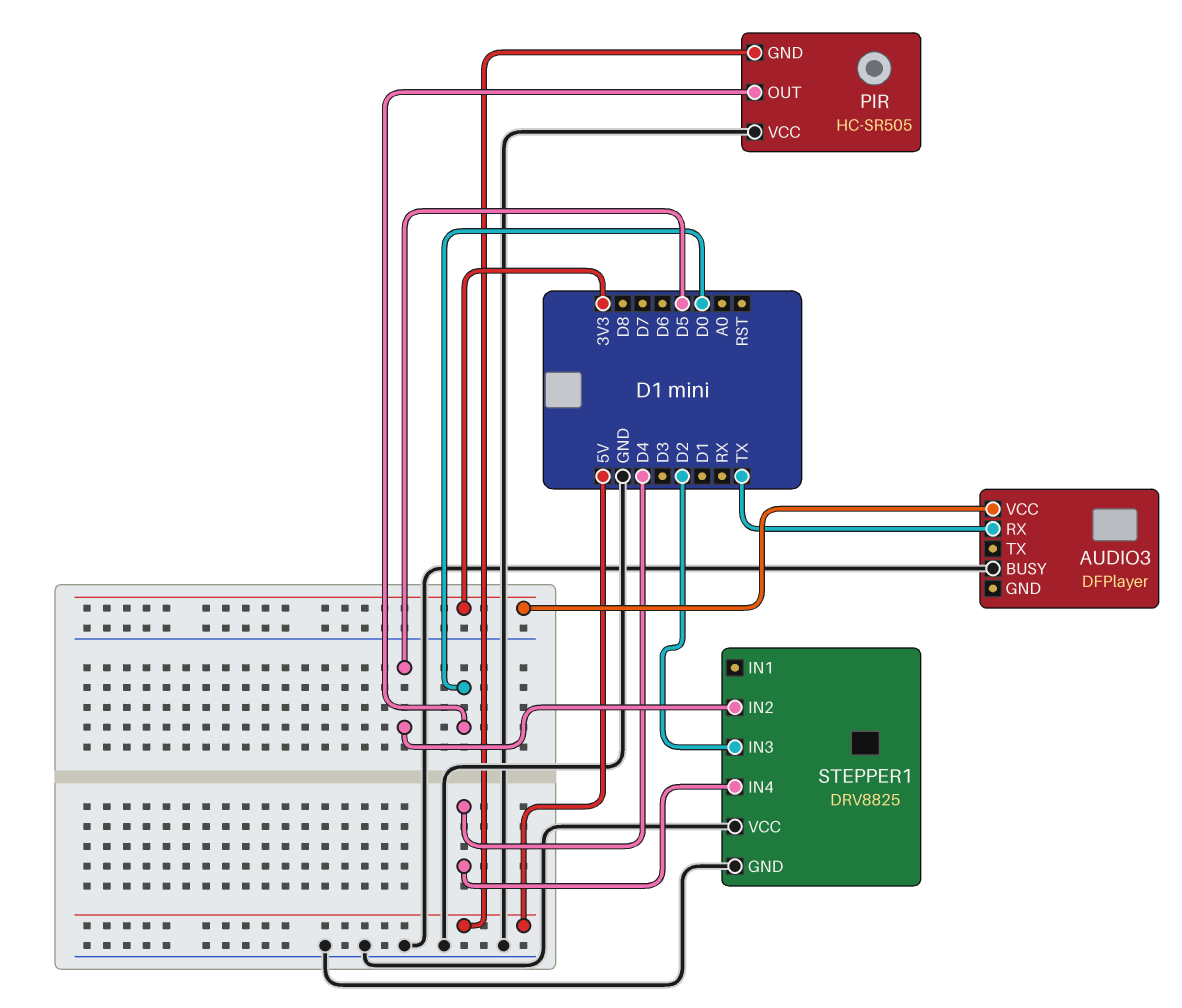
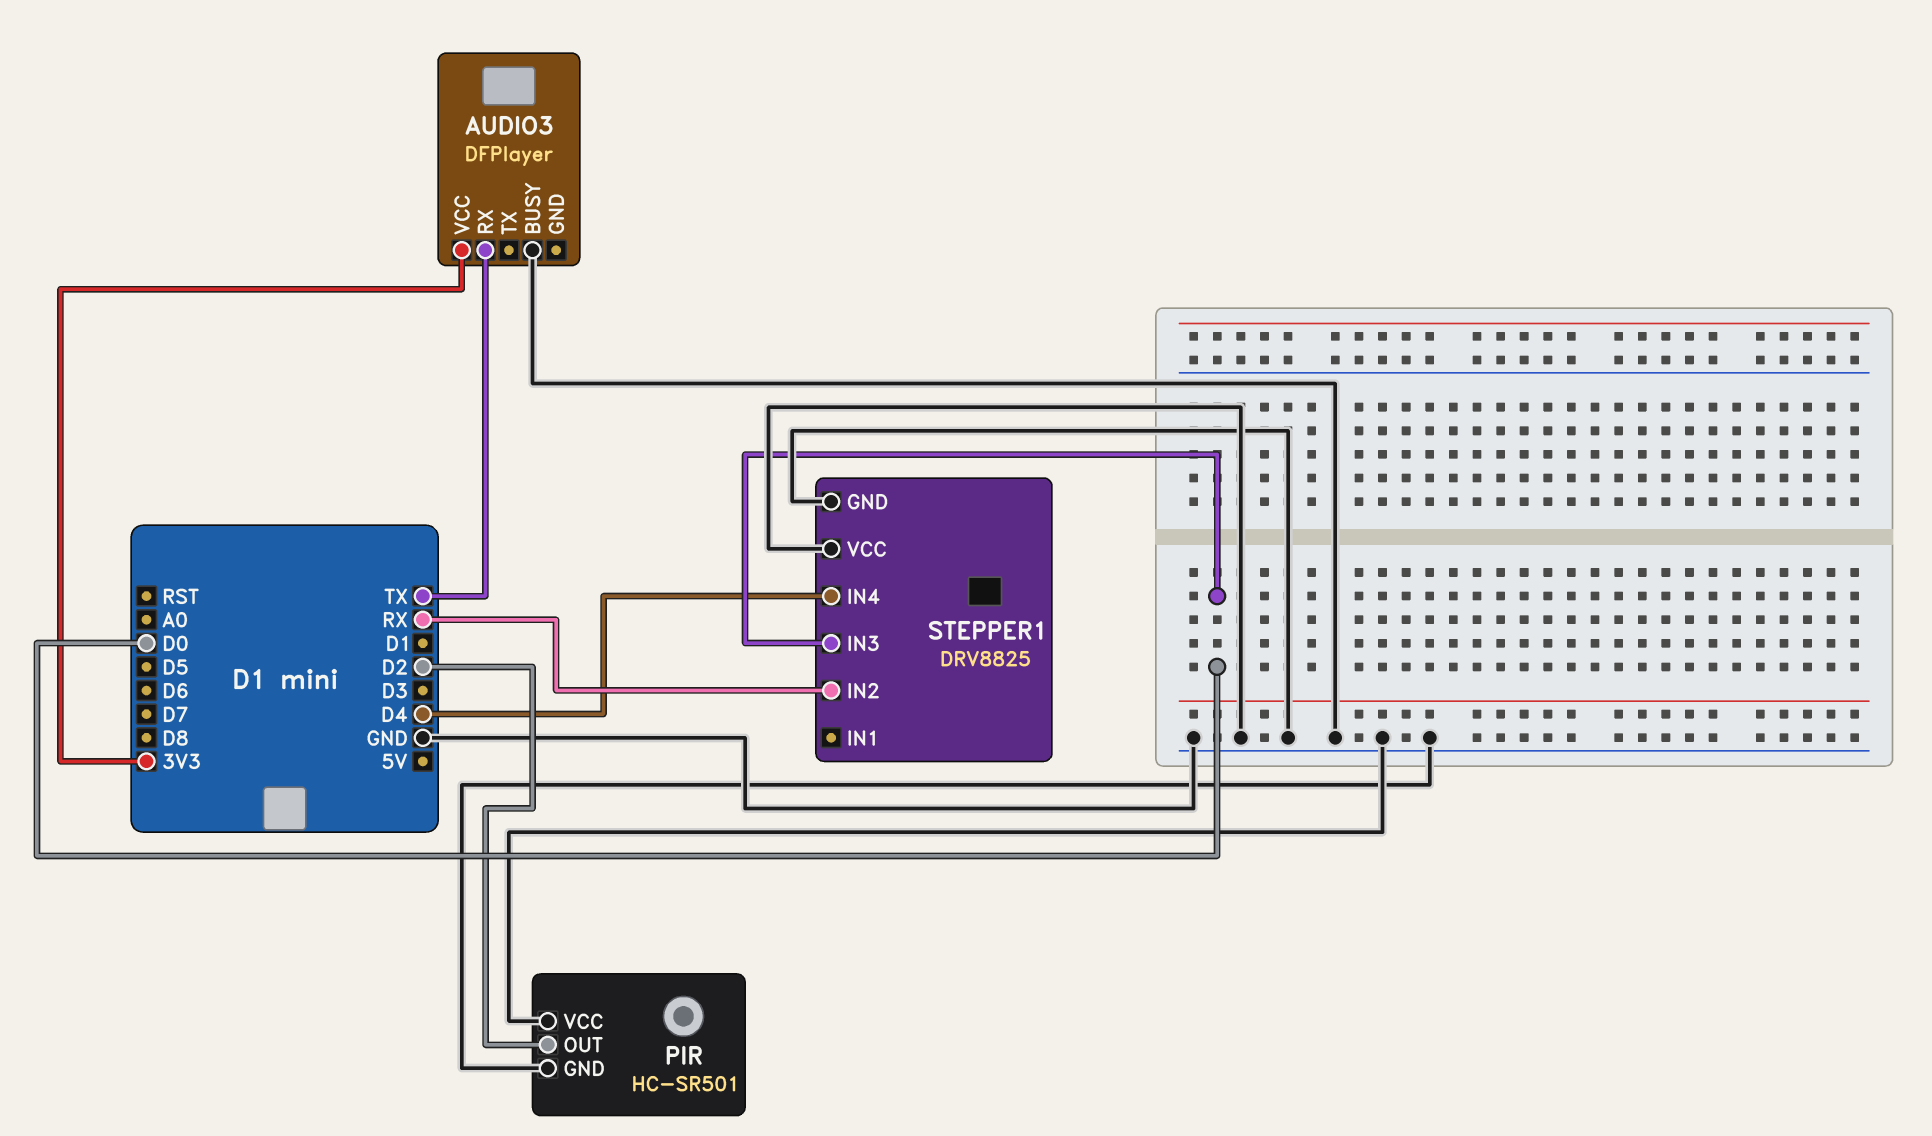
PIR: HC-SR505 -> HC-SR501
PIR pin GND: 5V -> GND
PIR pin OUT: D0 -> D2
STEPPER1 pin IN2: D5 -> RX
STEPPER1 pin IN3: D2 -> D0

